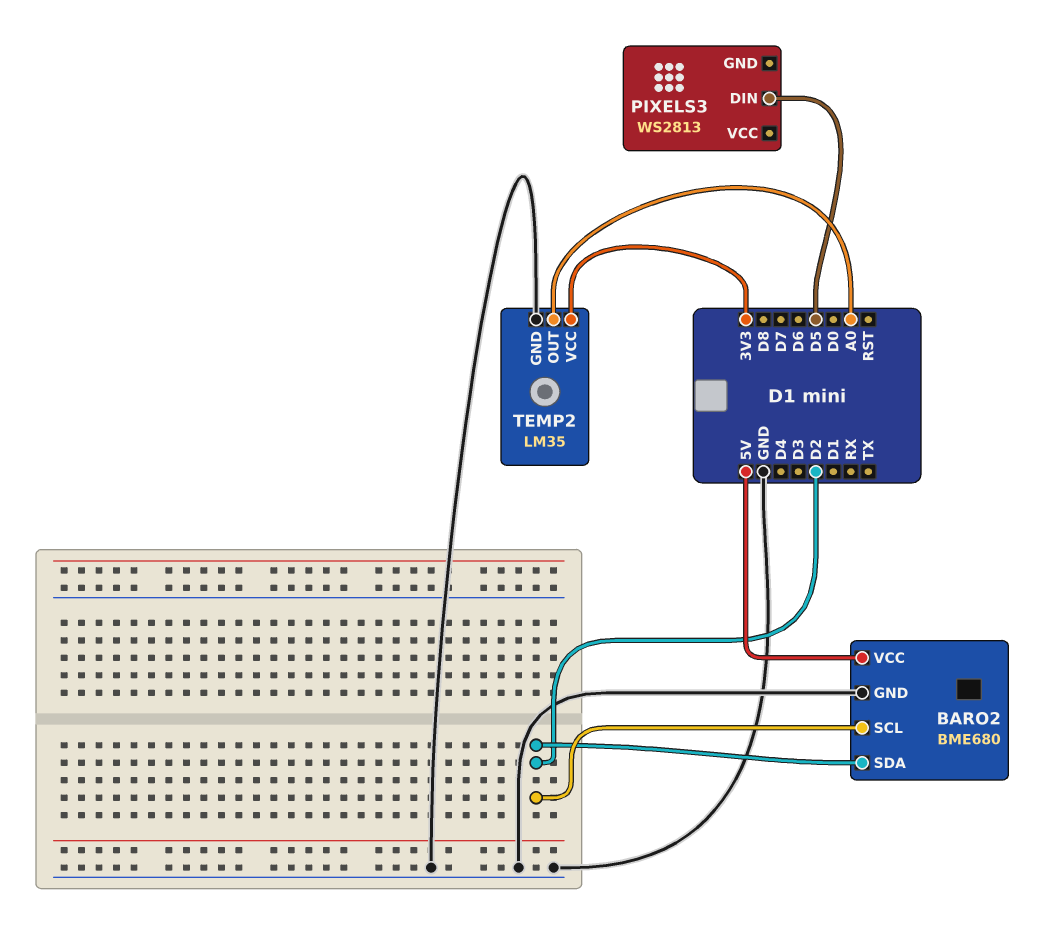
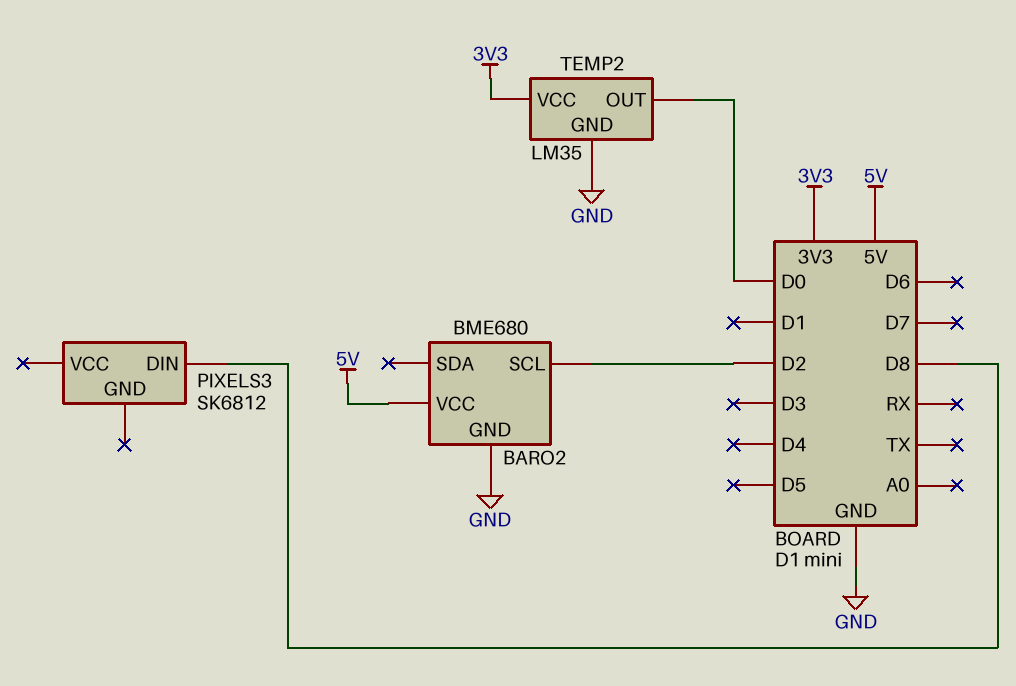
BARO2 pin SDA: D2 -> none
PIXELS3: WS2813 -> SK6812
PIXELS3 pin DIN: D5 -> D8
TEMP2 pin OUT: A0 -> D0

